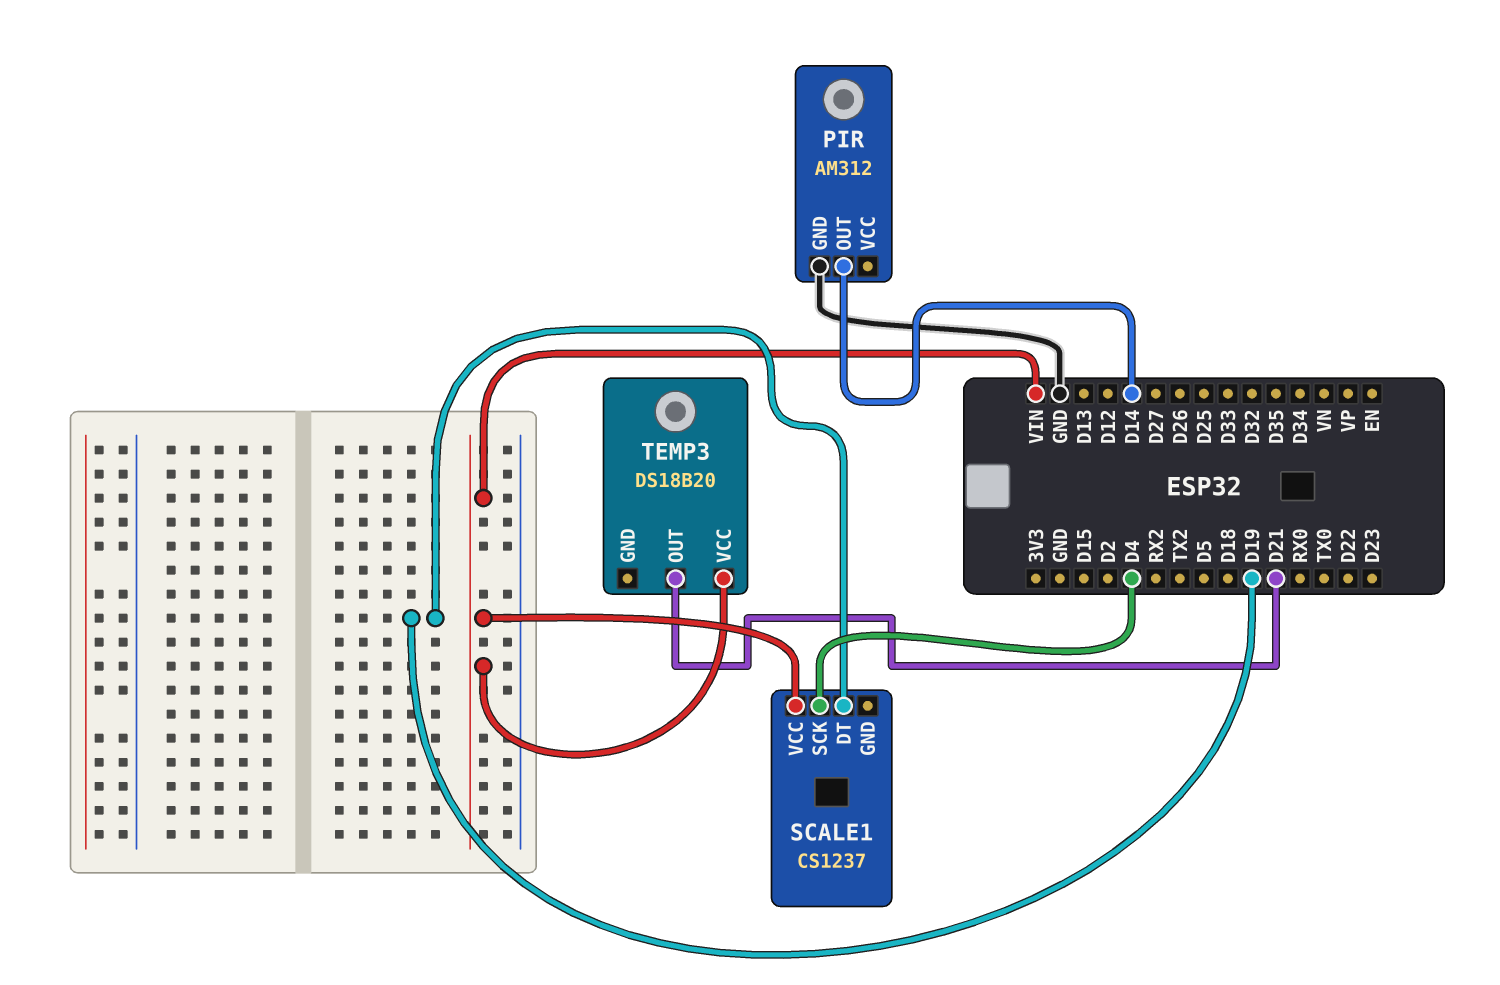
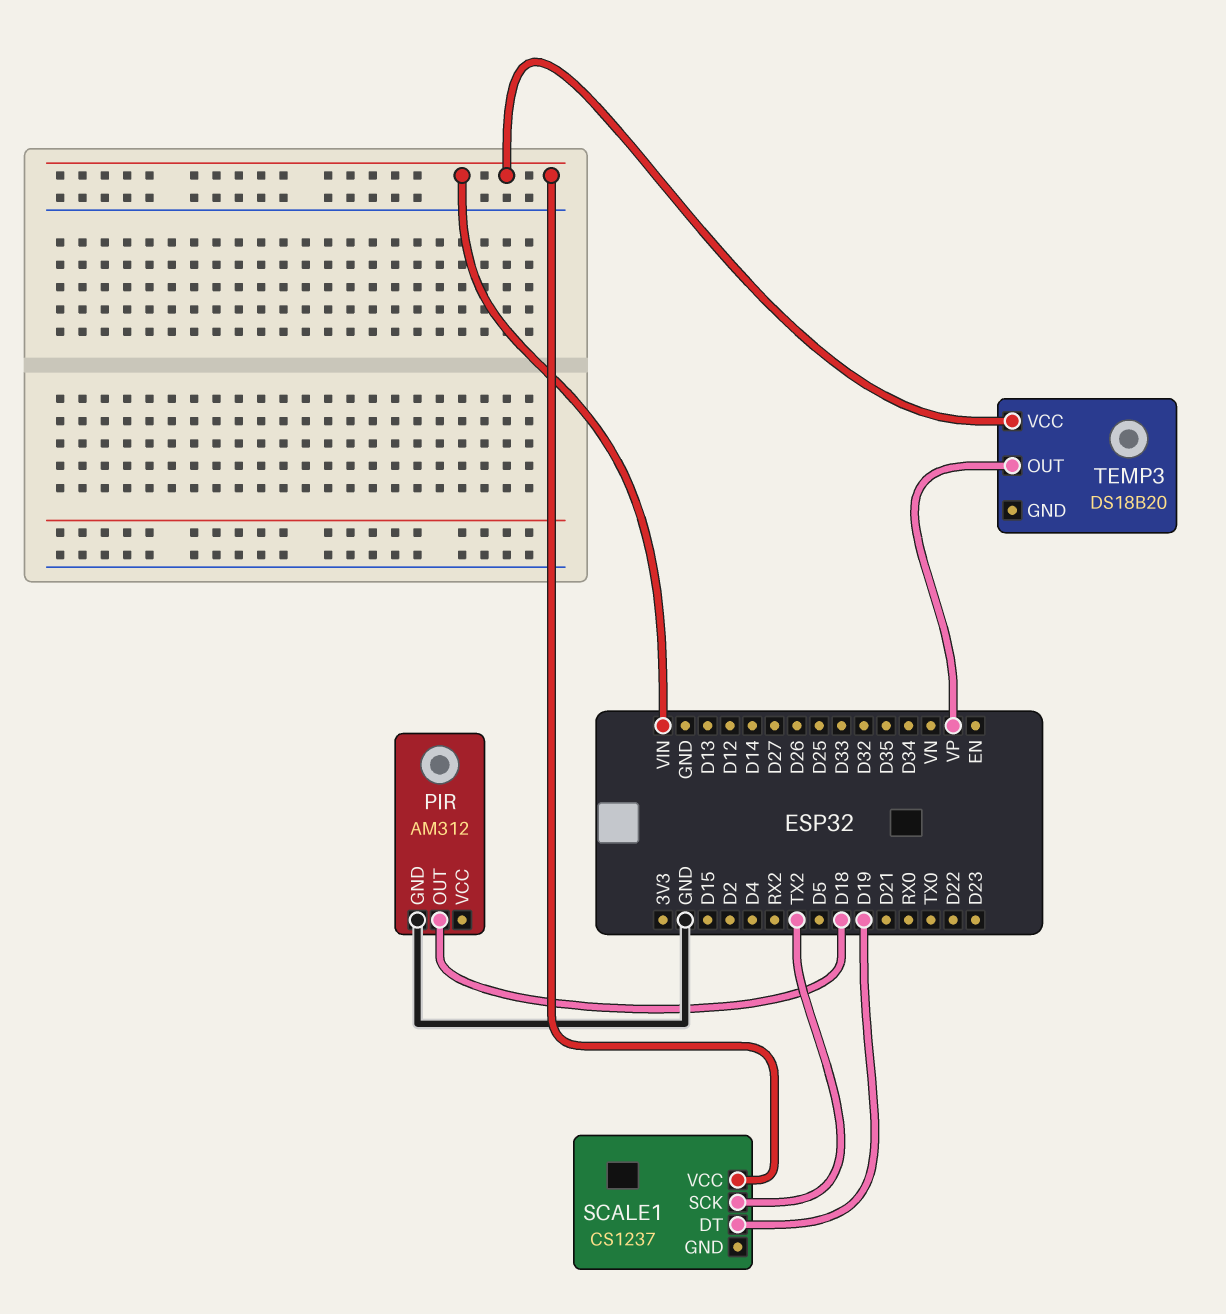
PIR pin OUT: D14 -> D18
SCALE1 pin SCK: D4 -> TX2
TEMP3 pin OUT: D21 -> VP

